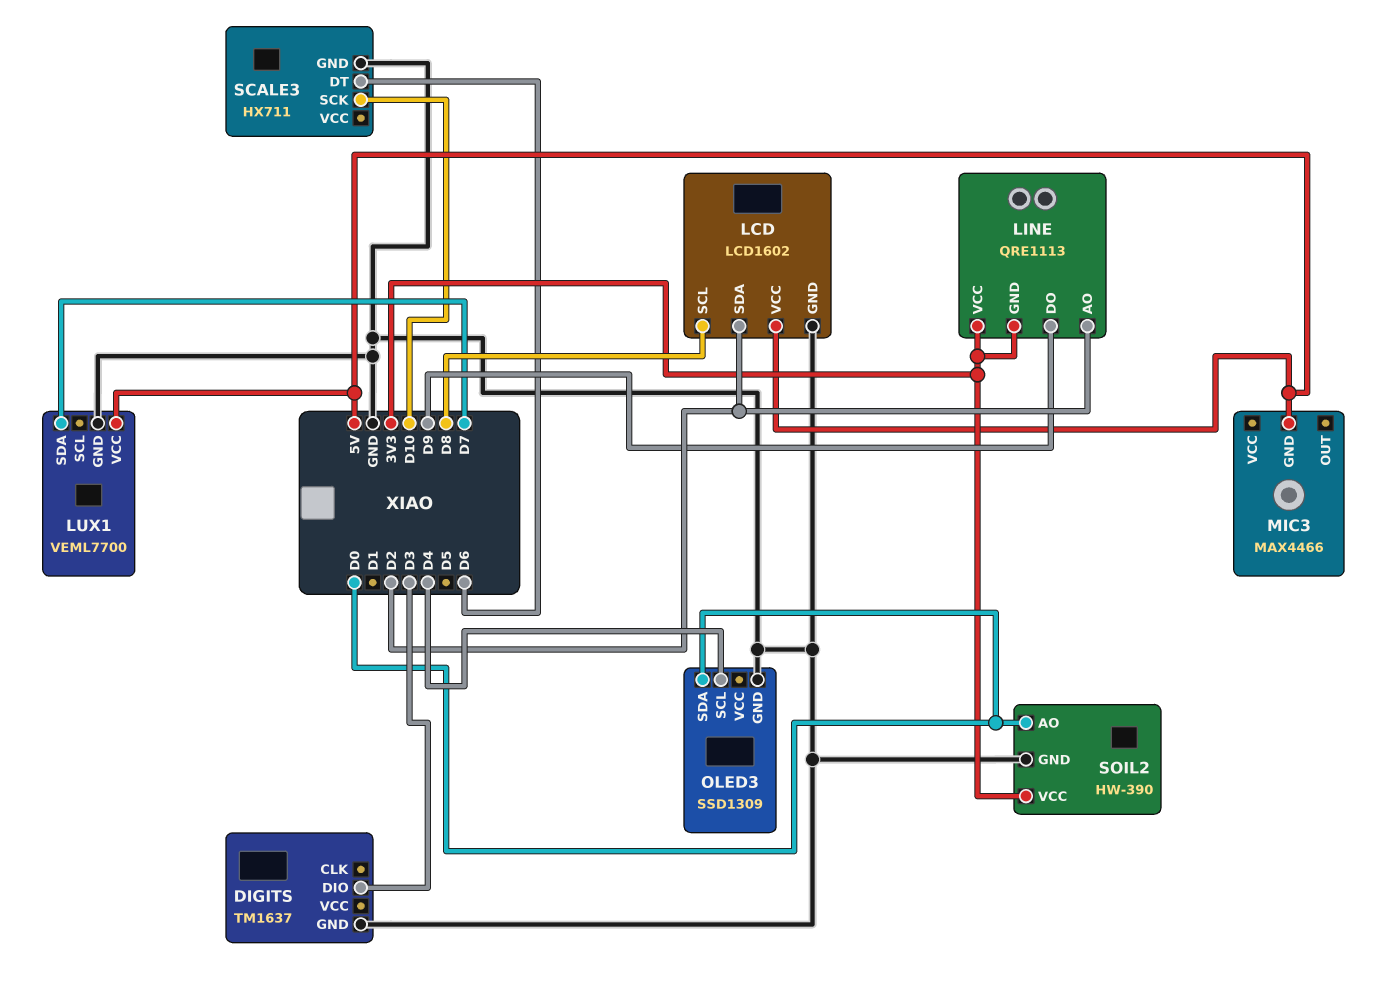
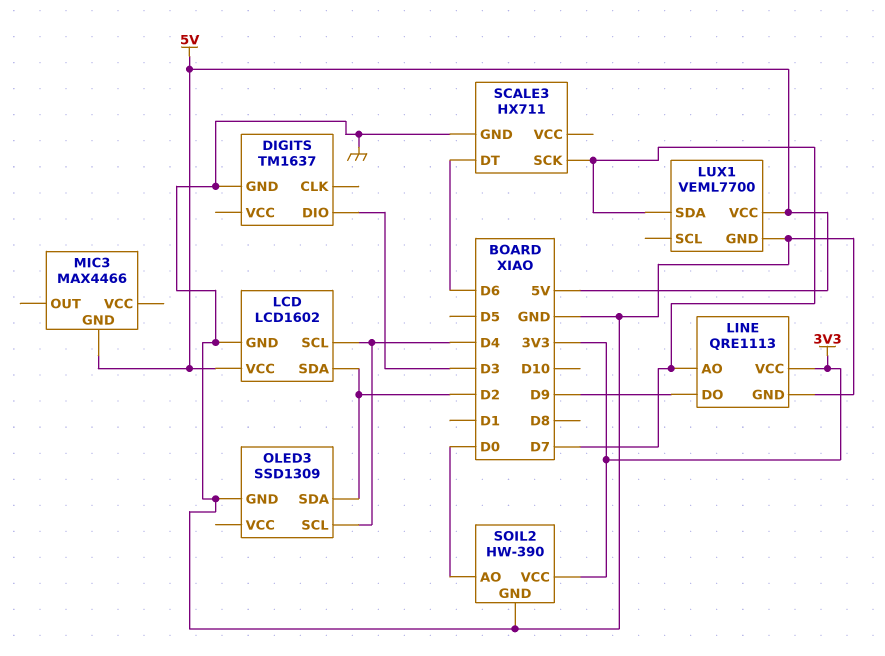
LCD pin SCL: D8 -> D4
LINE pin AO: D2 -> D7
LINE pin GND: 3V3 -> GND
OLED3 pin SDA: D0 -> D2
SCALE3 pin SCK: D10 -> D7

